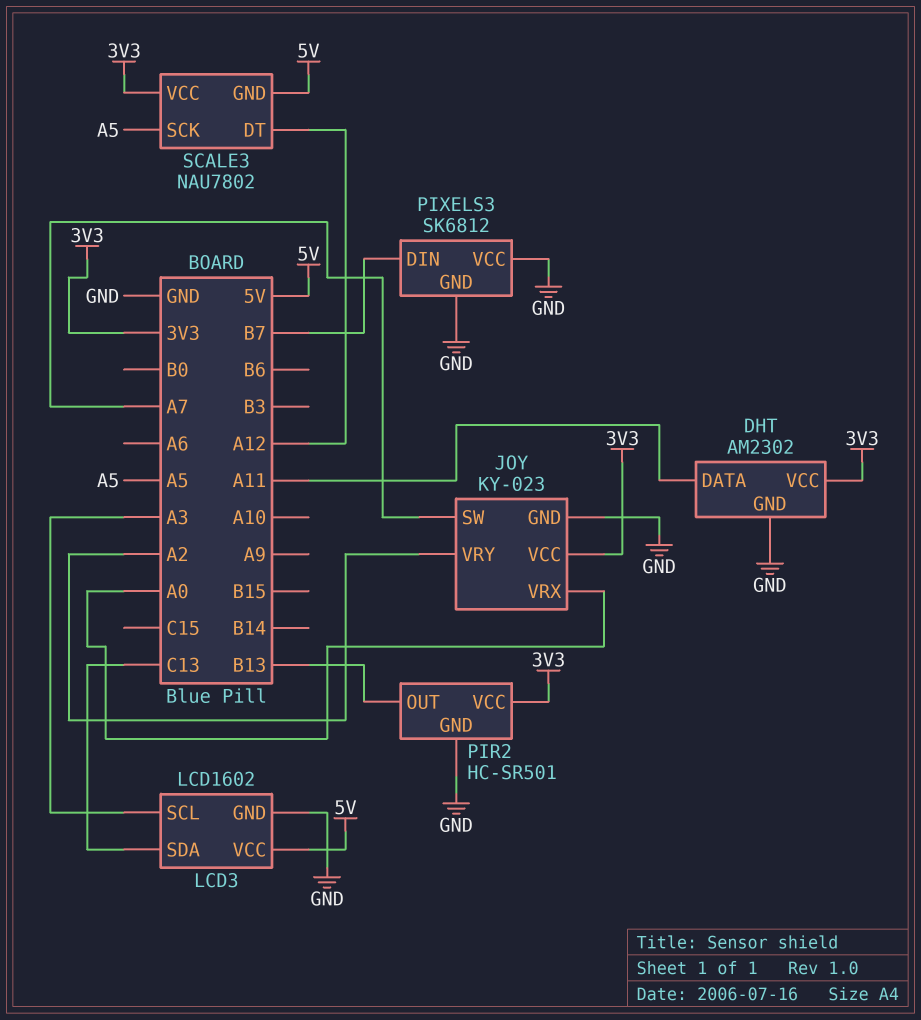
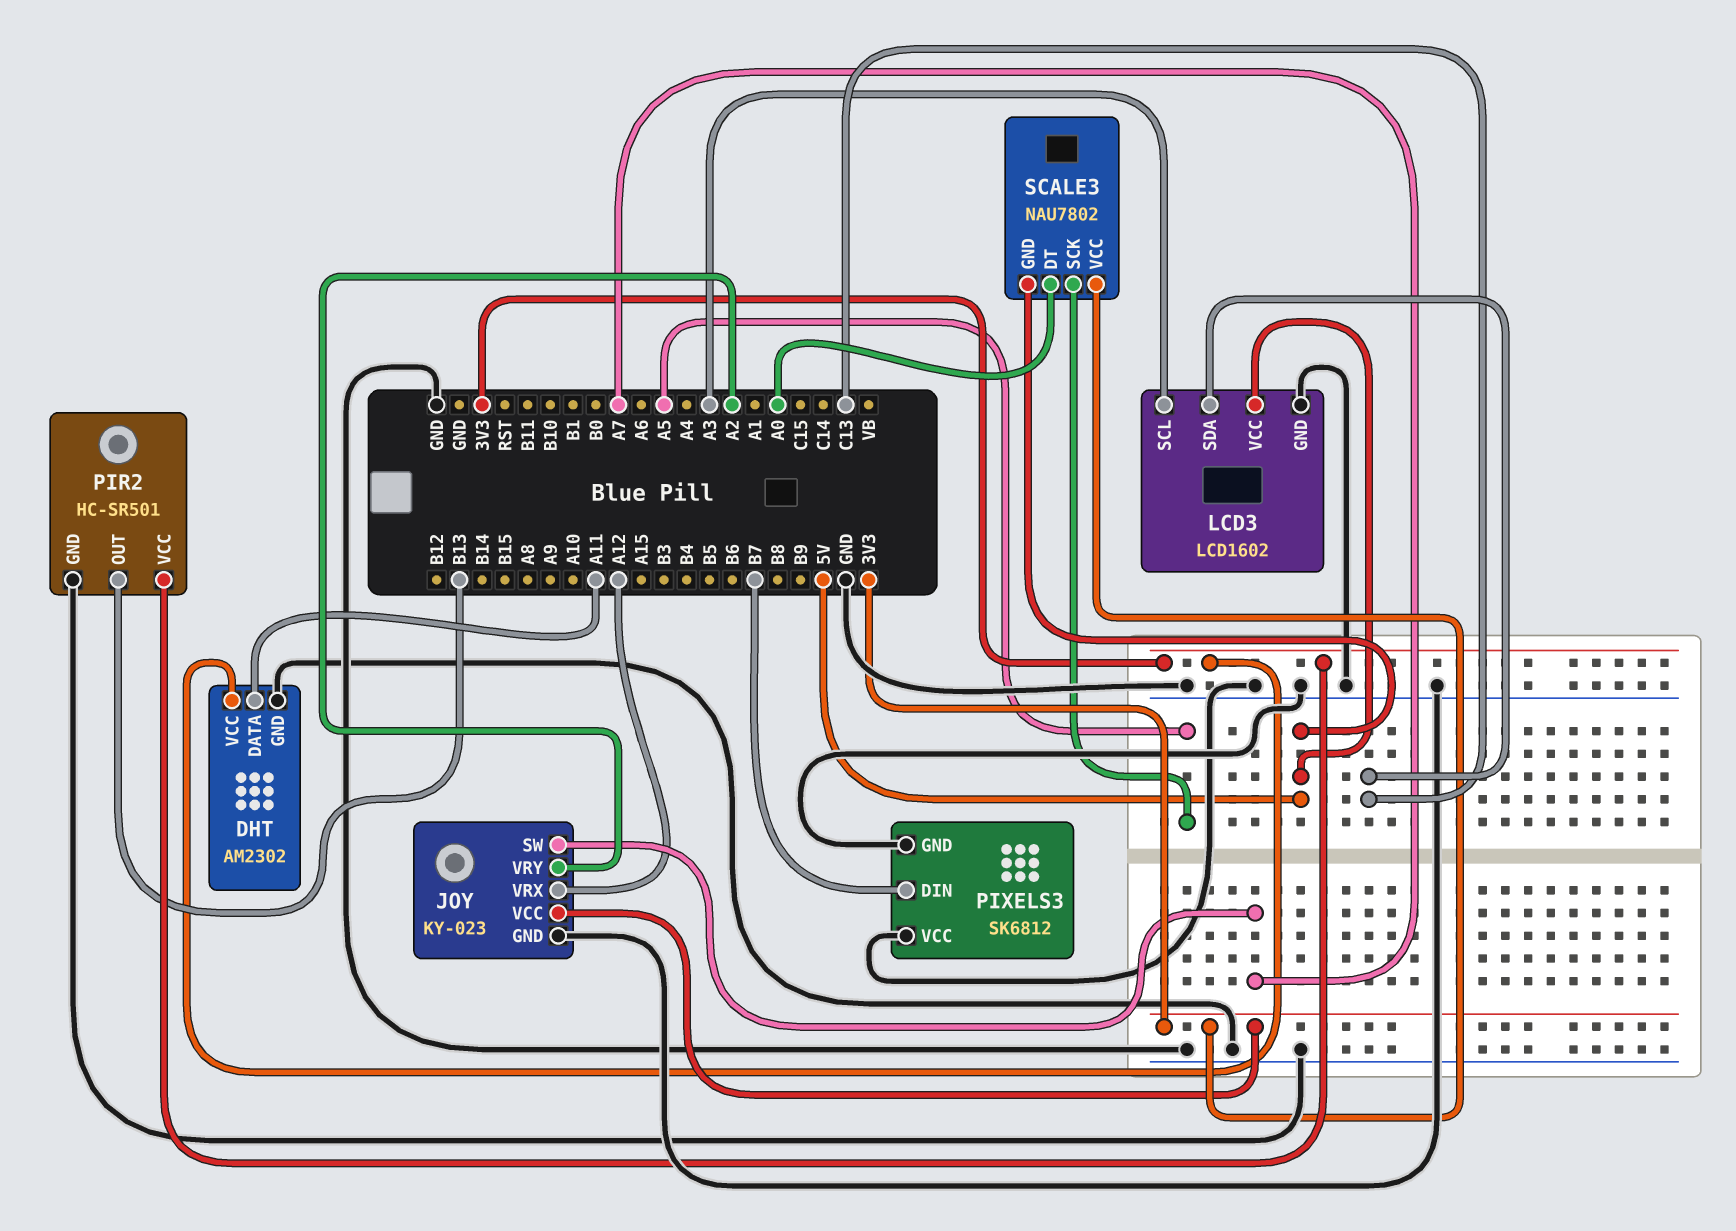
JOY pin VRX: A0 -> A12
SCALE3 pin DT: A12 -> A0

